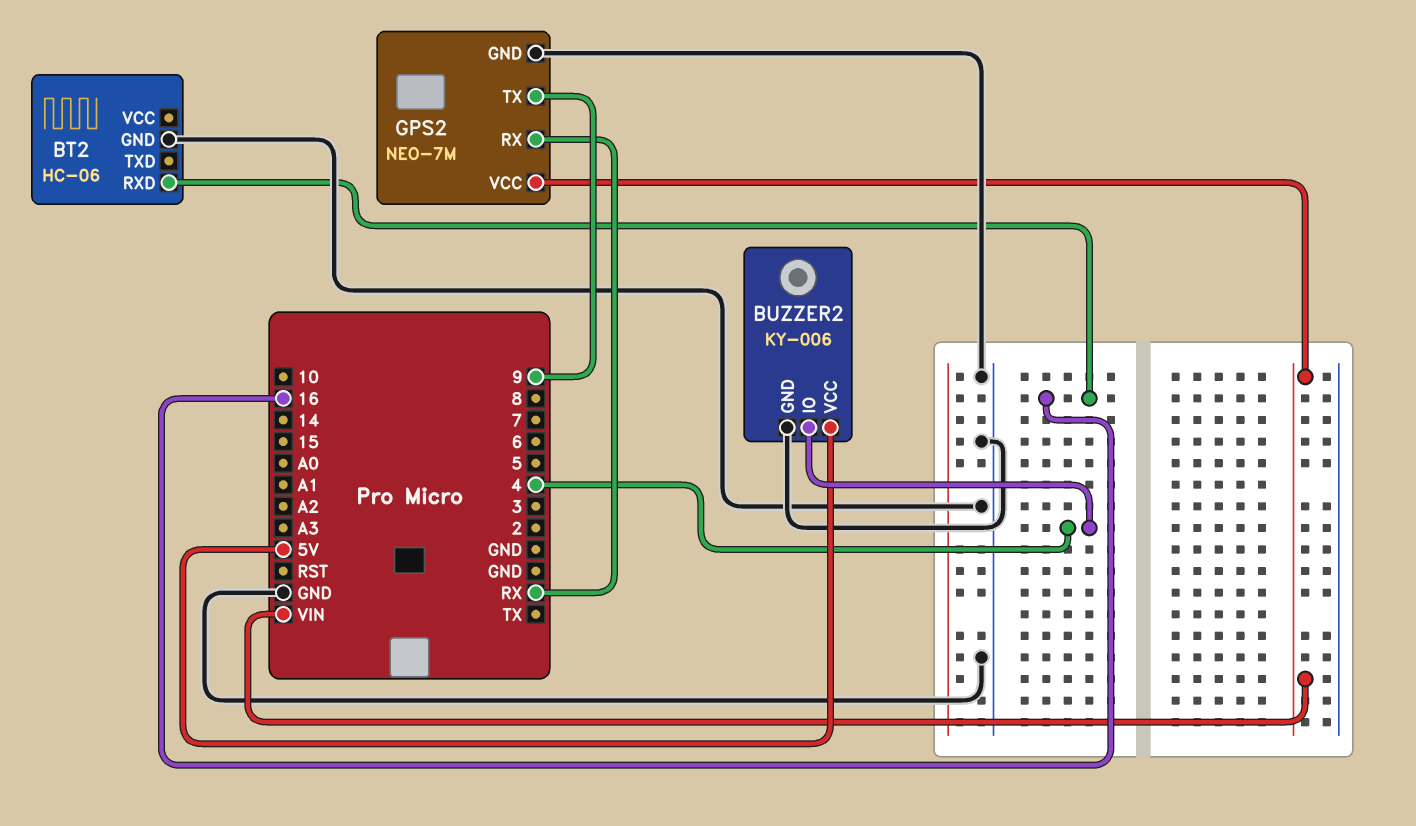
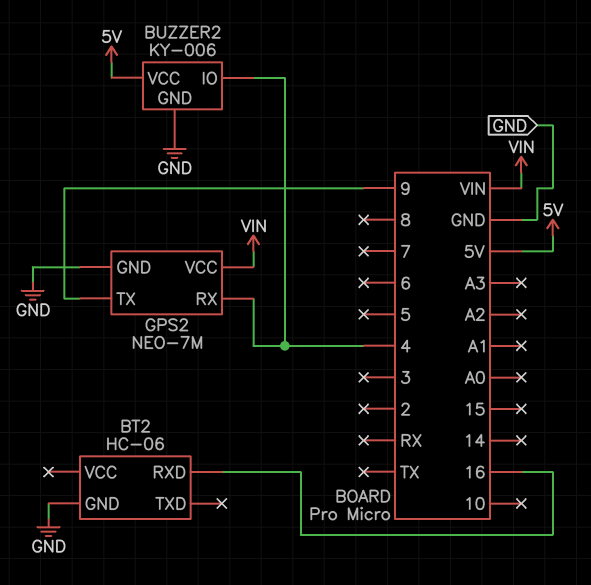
GPS2 pin RX: RX -> 4

